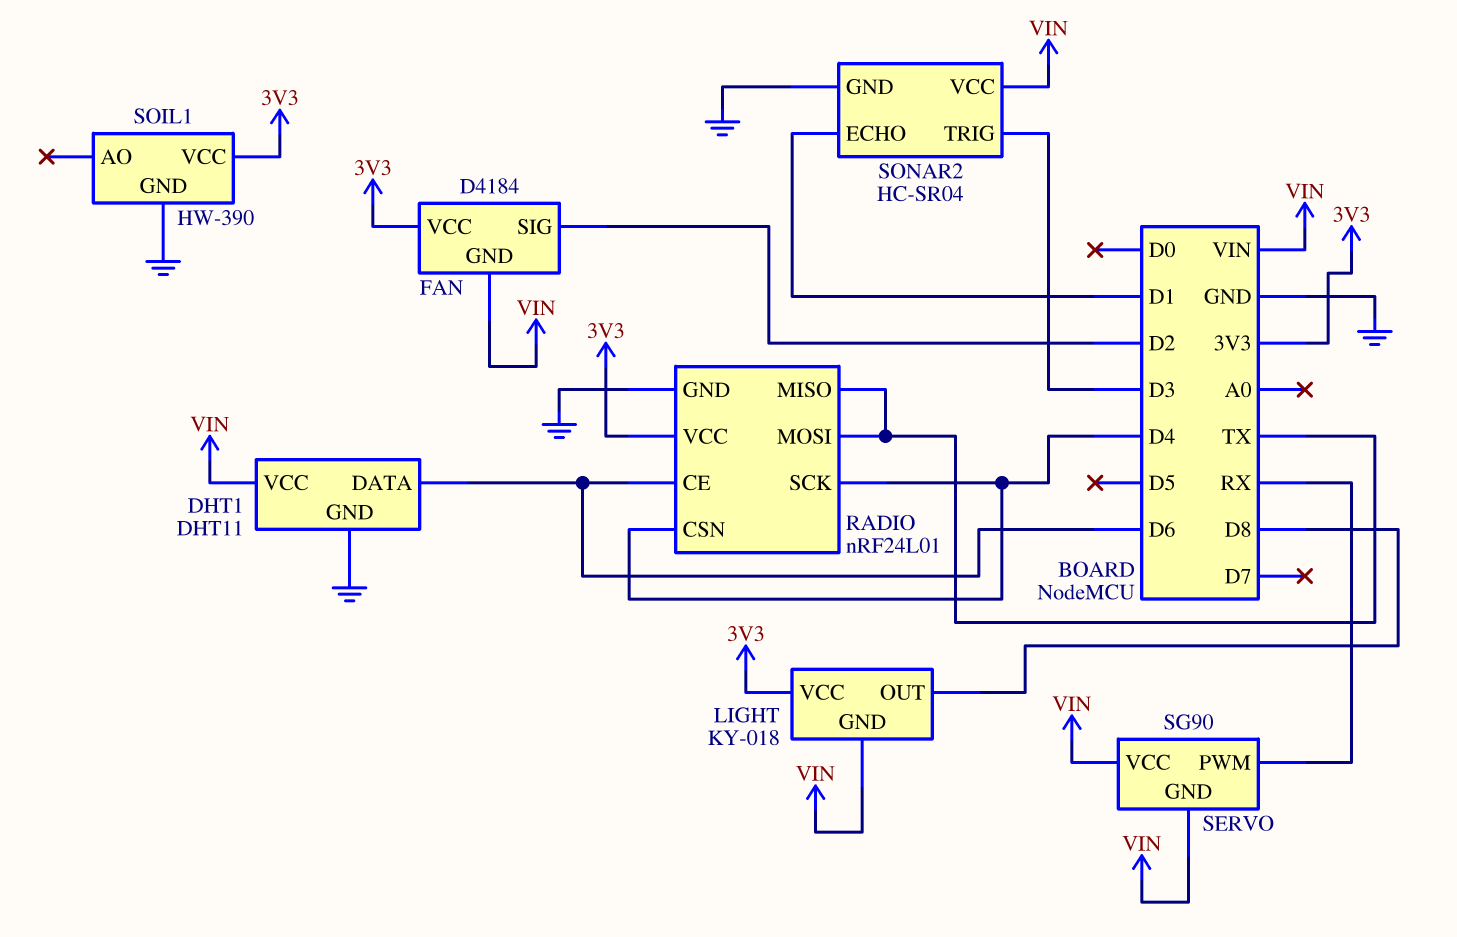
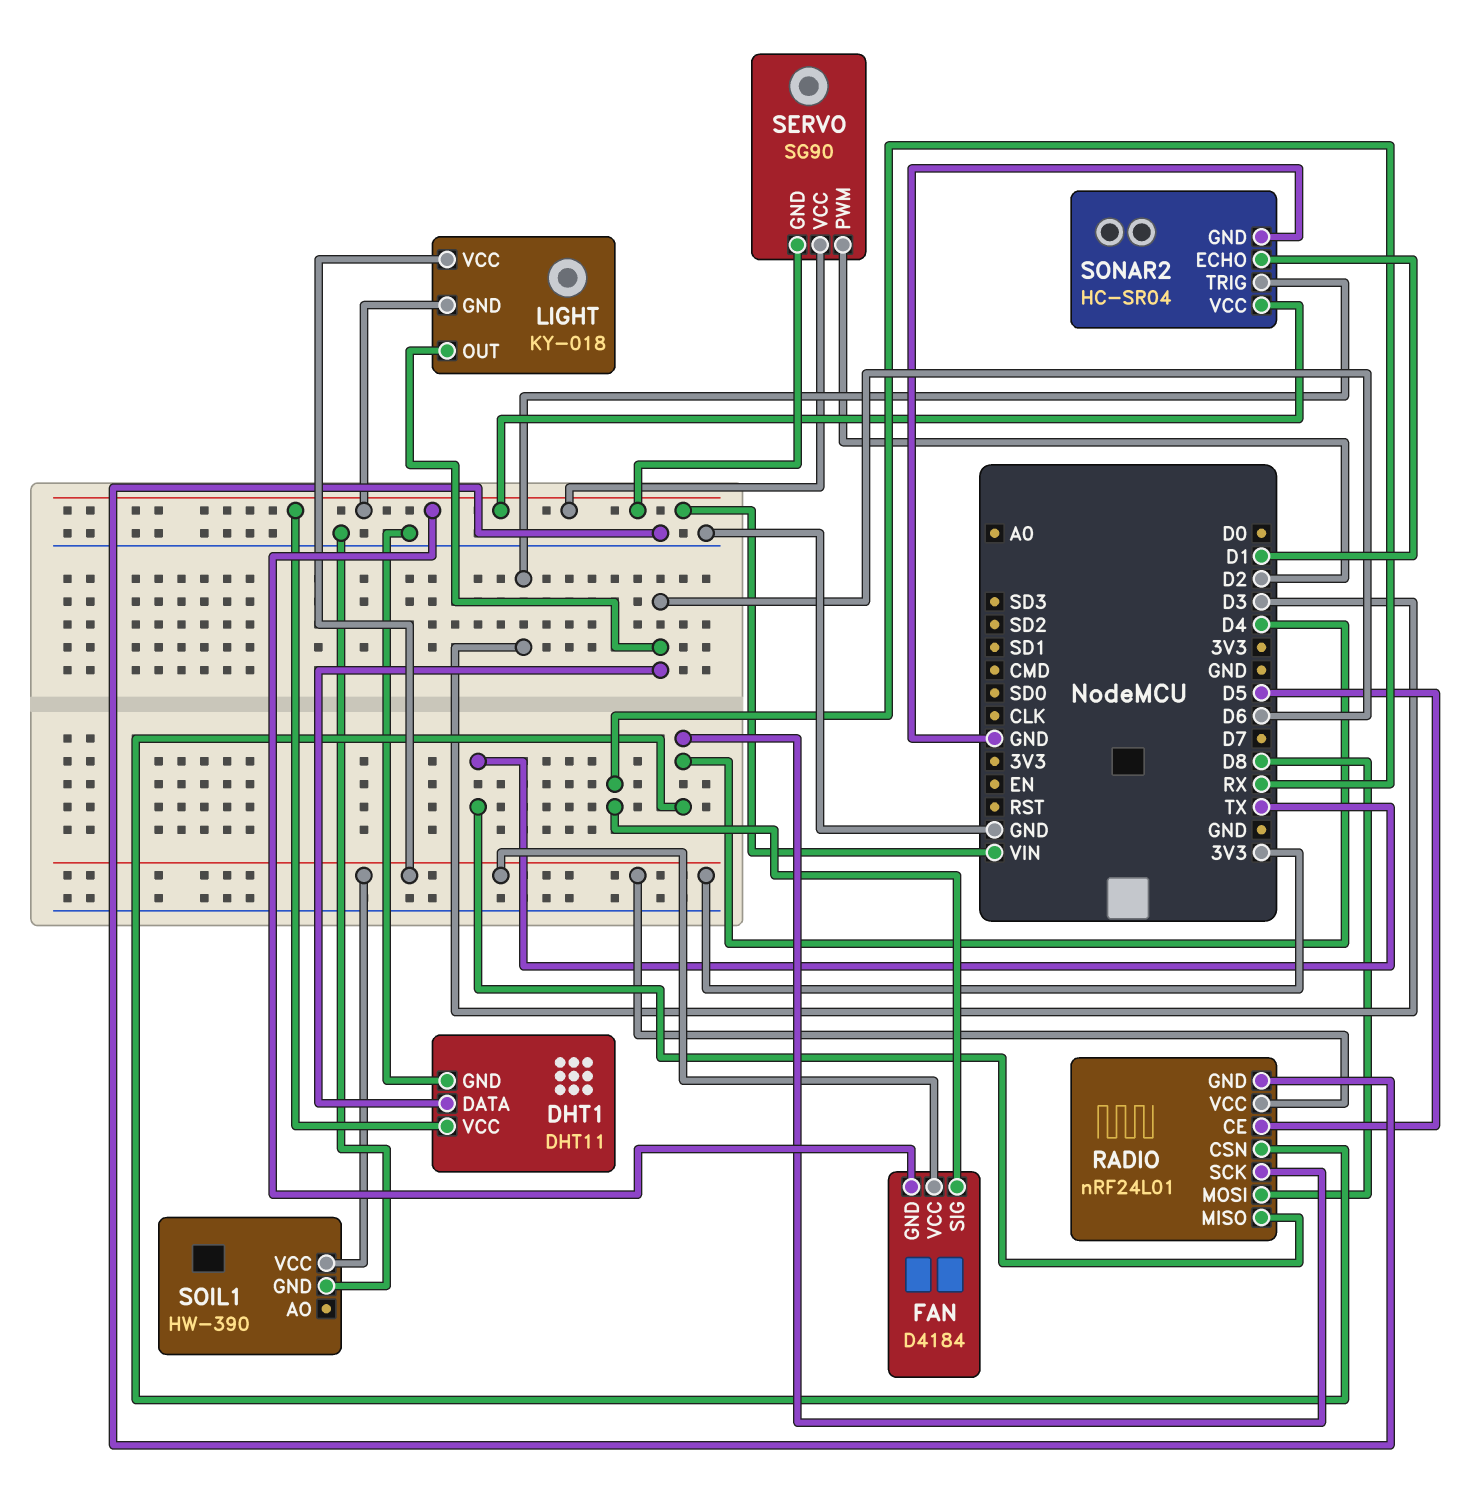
FAN pin SIG: D2 -> RX
LIGHT pin OUT: D8 -> D6
RADIO pin CE: D6 -> D5
RADIO pin MOSI: TX -> D8
SERVO pin PWM: RX -> D2

